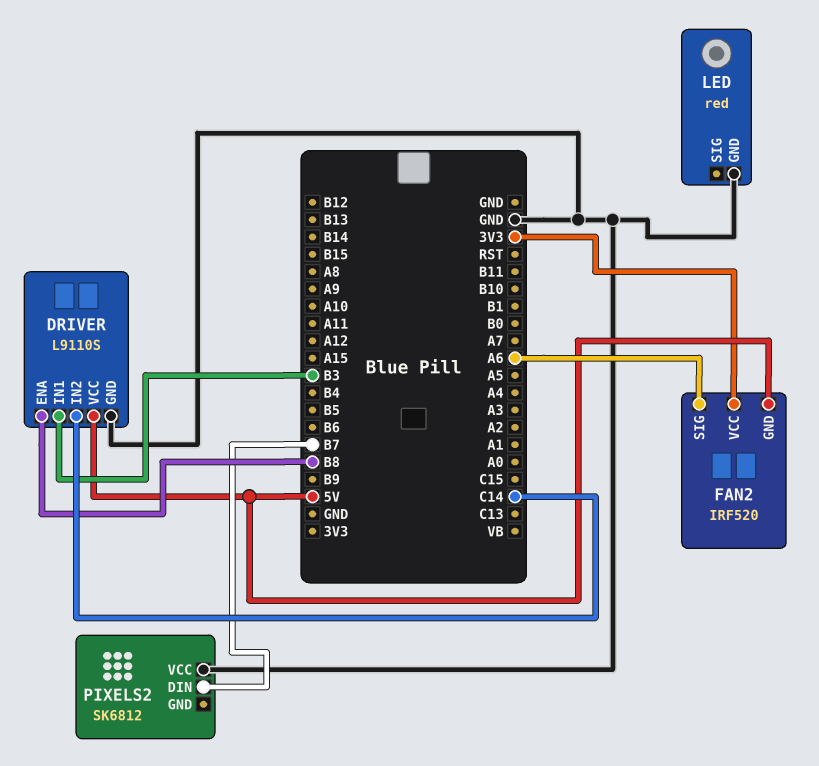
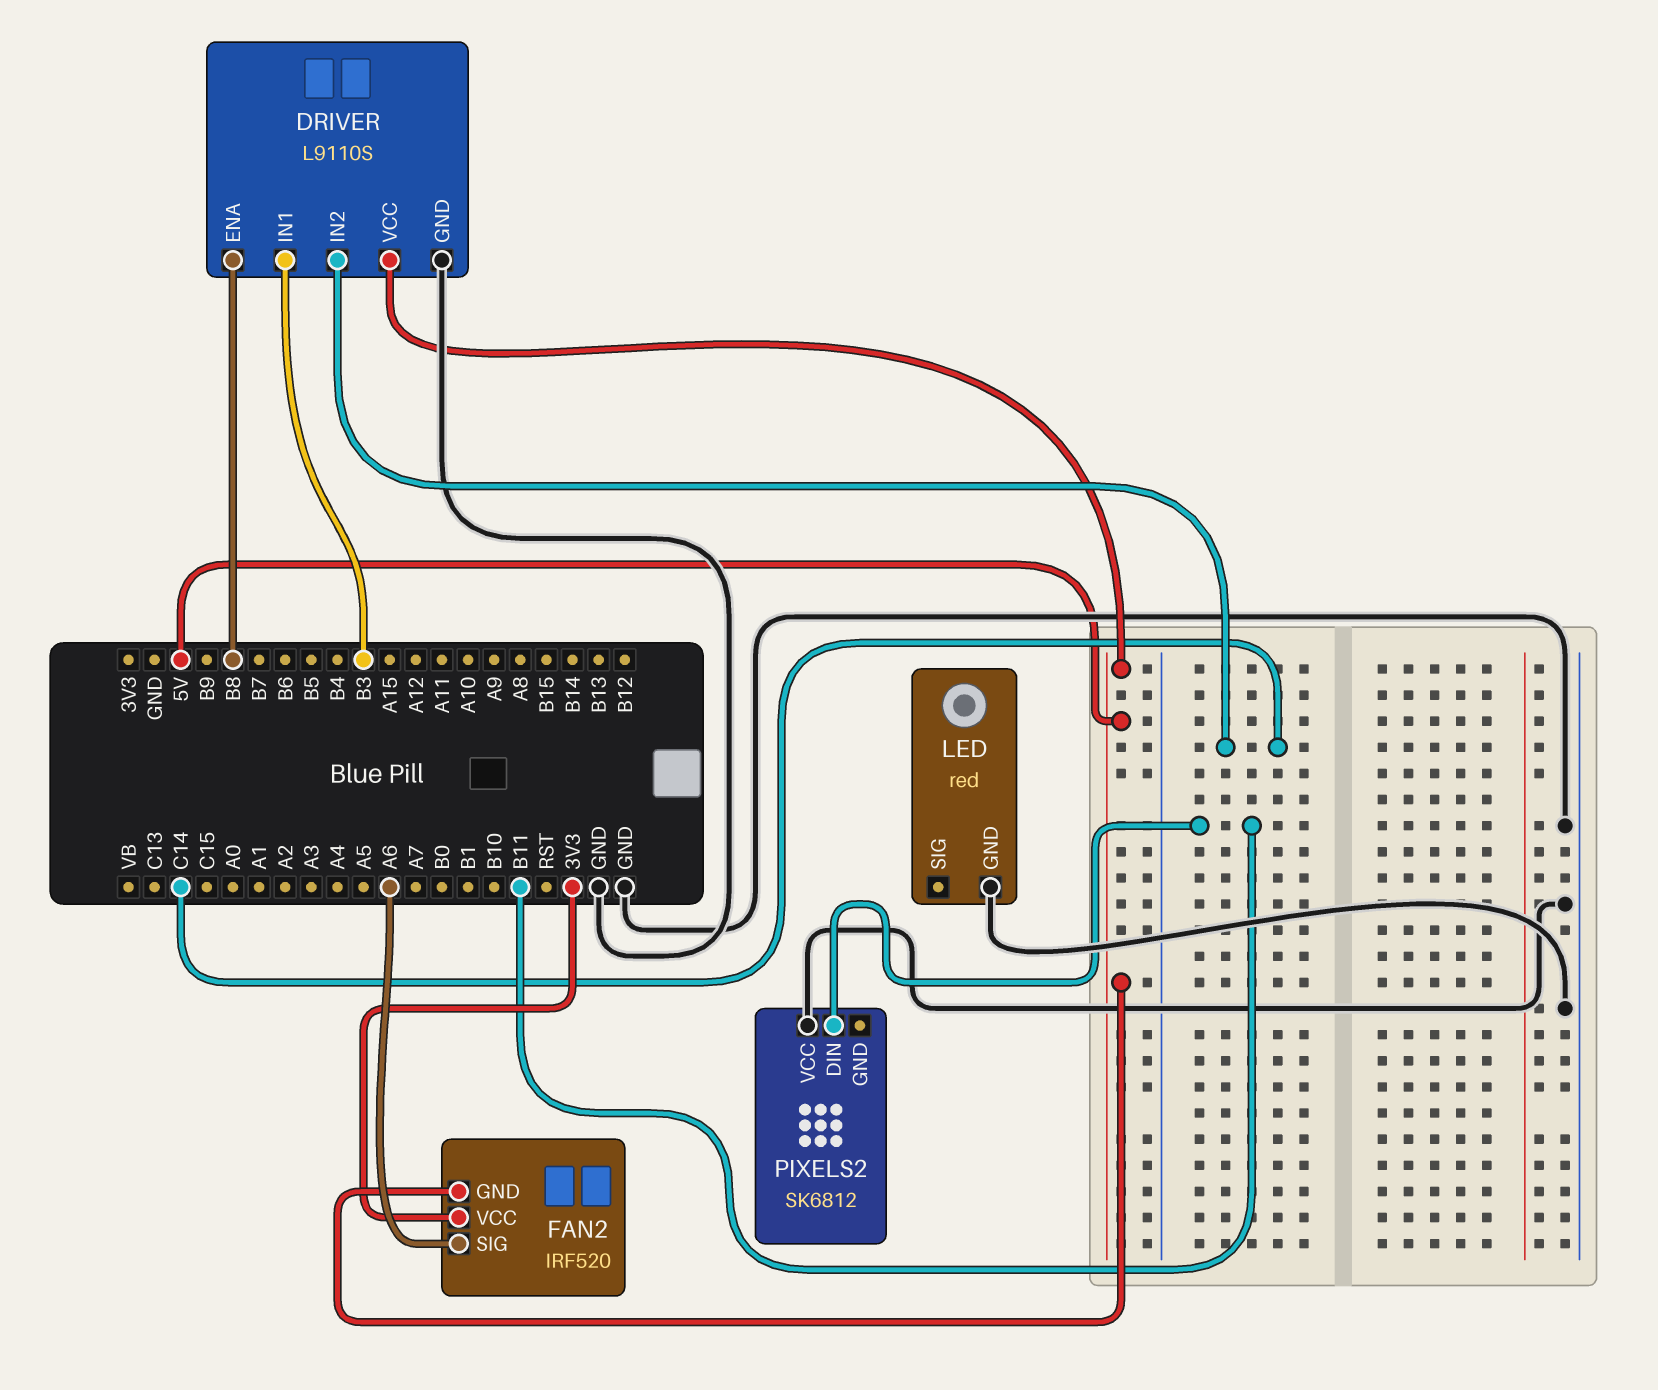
PIXELS2 pin DIN: B7 -> B11

